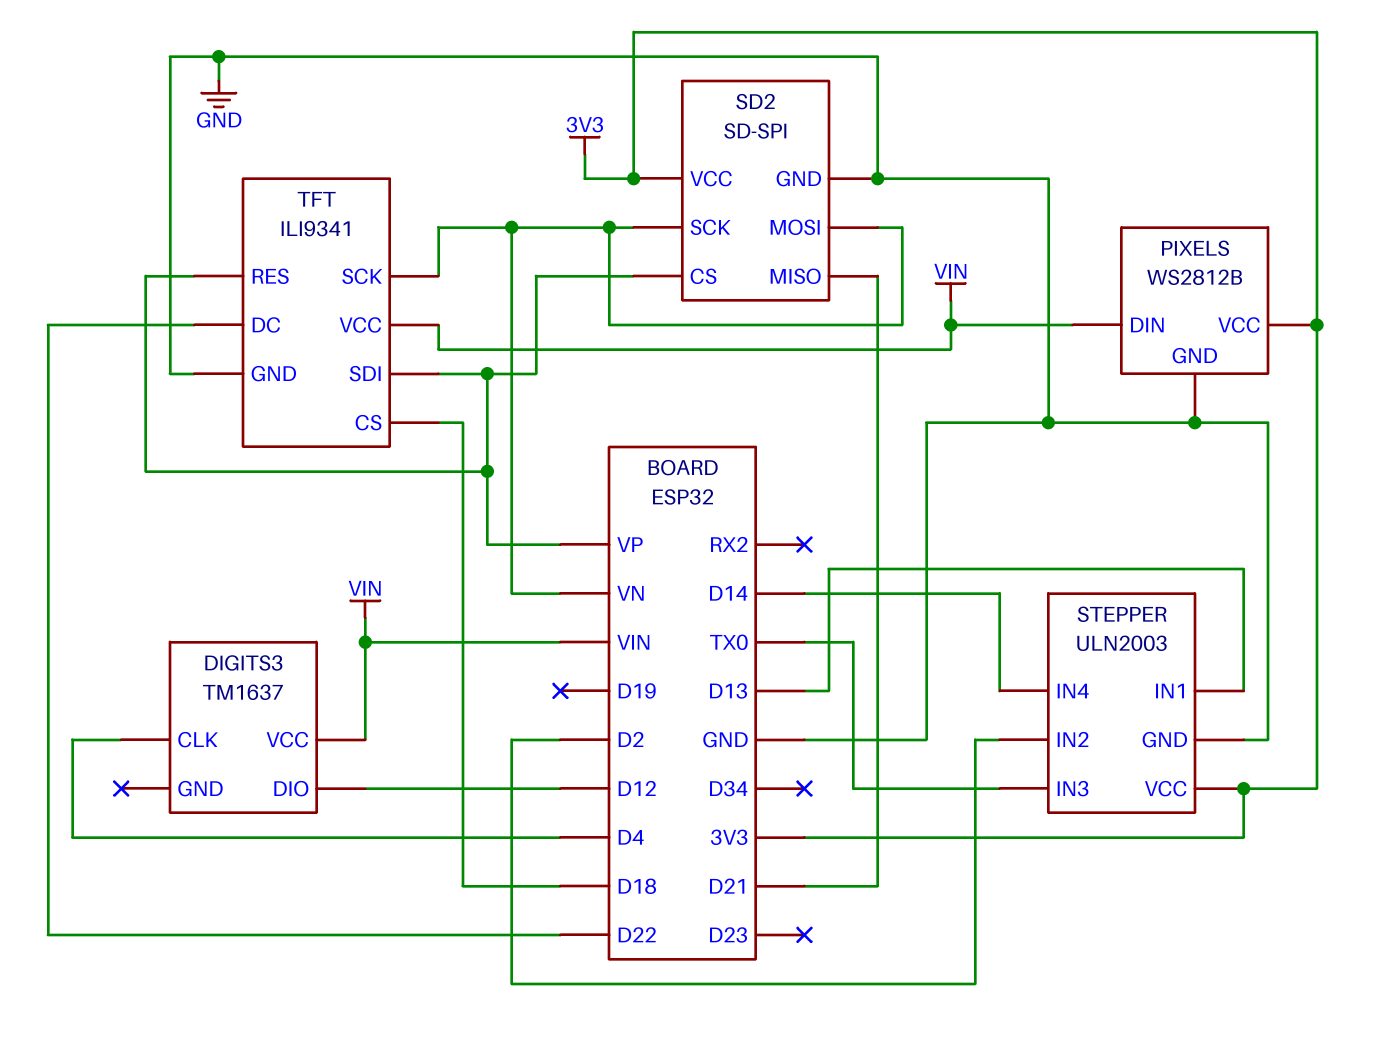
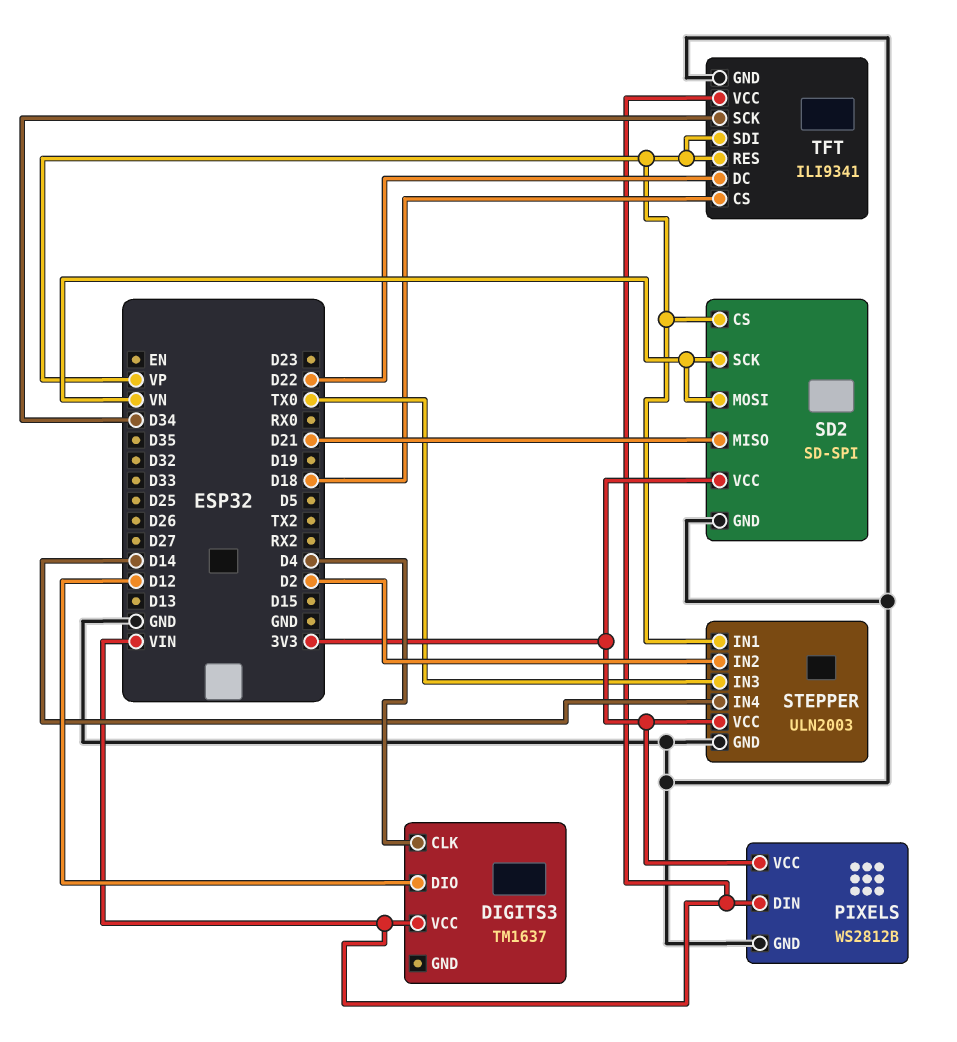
STEPPER pin IN1: D13 -> VP
TFT pin SCK: VN -> D34

